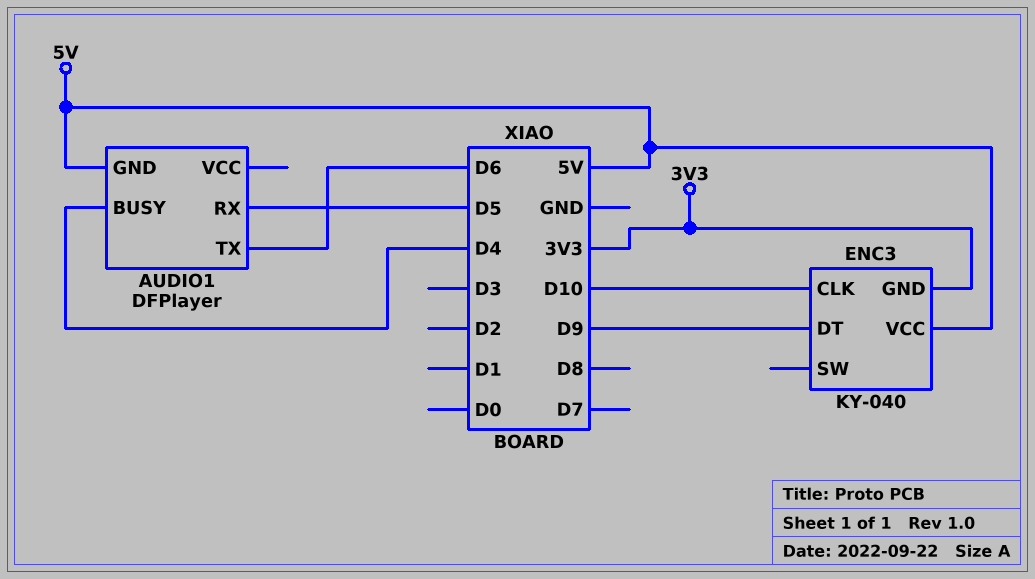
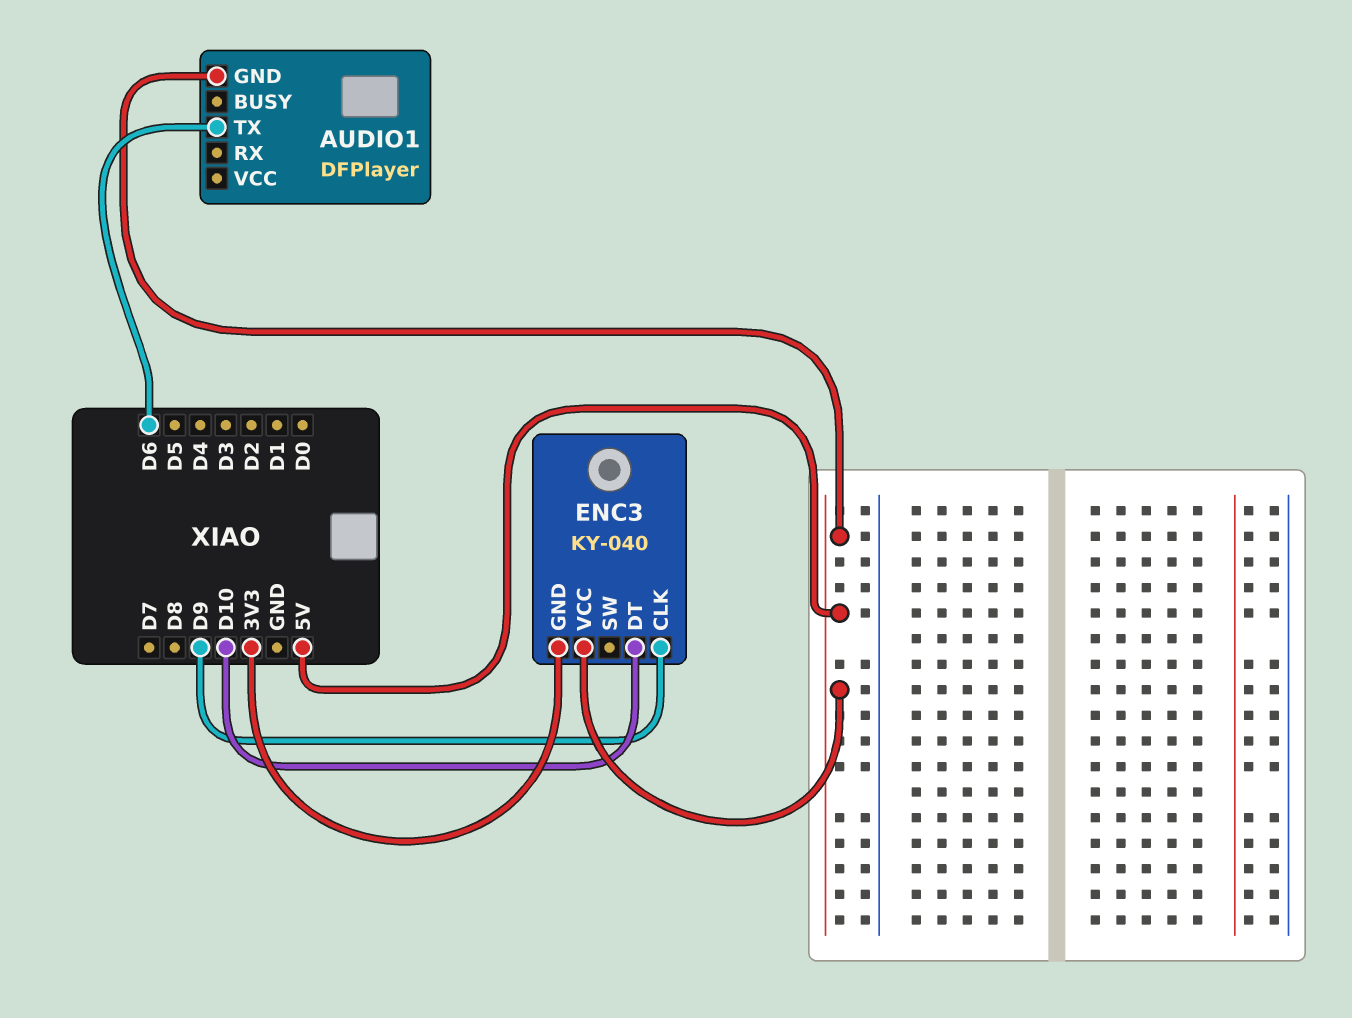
AUDIO1 pin BUSY: D4 -> none
AUDIO1 pin RX: D5 -> none
ENC3 pin CLK: D10 -> D9
ENC3 pin DT: D9 -> D10

